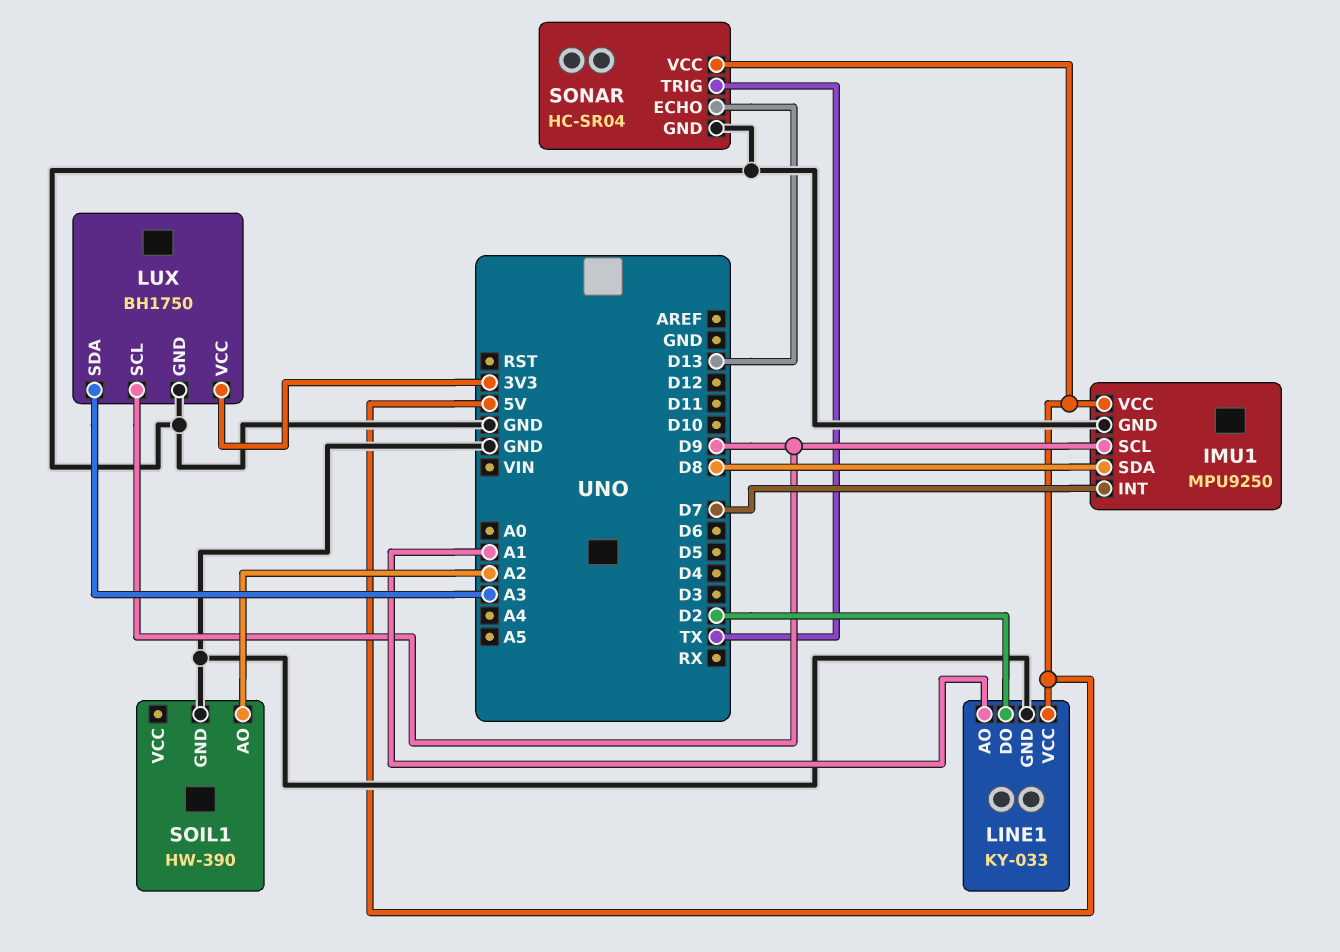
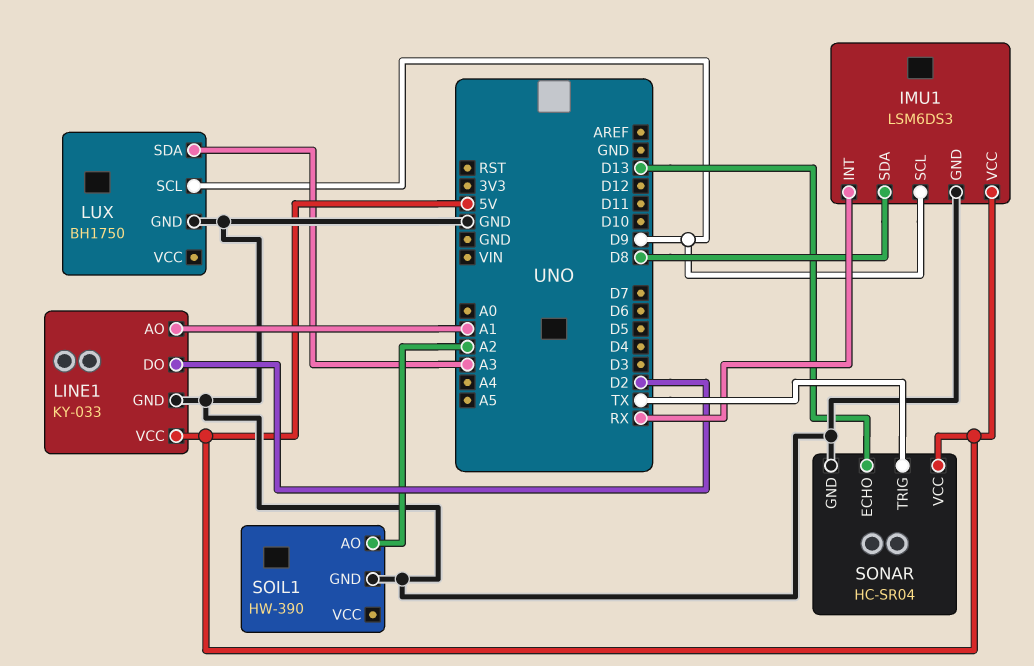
IMU1: MPU9250 -> LSM6DS3
IMU1 pin INT: D7 -> RX
LUX pin VCC: 3V3 -> none

